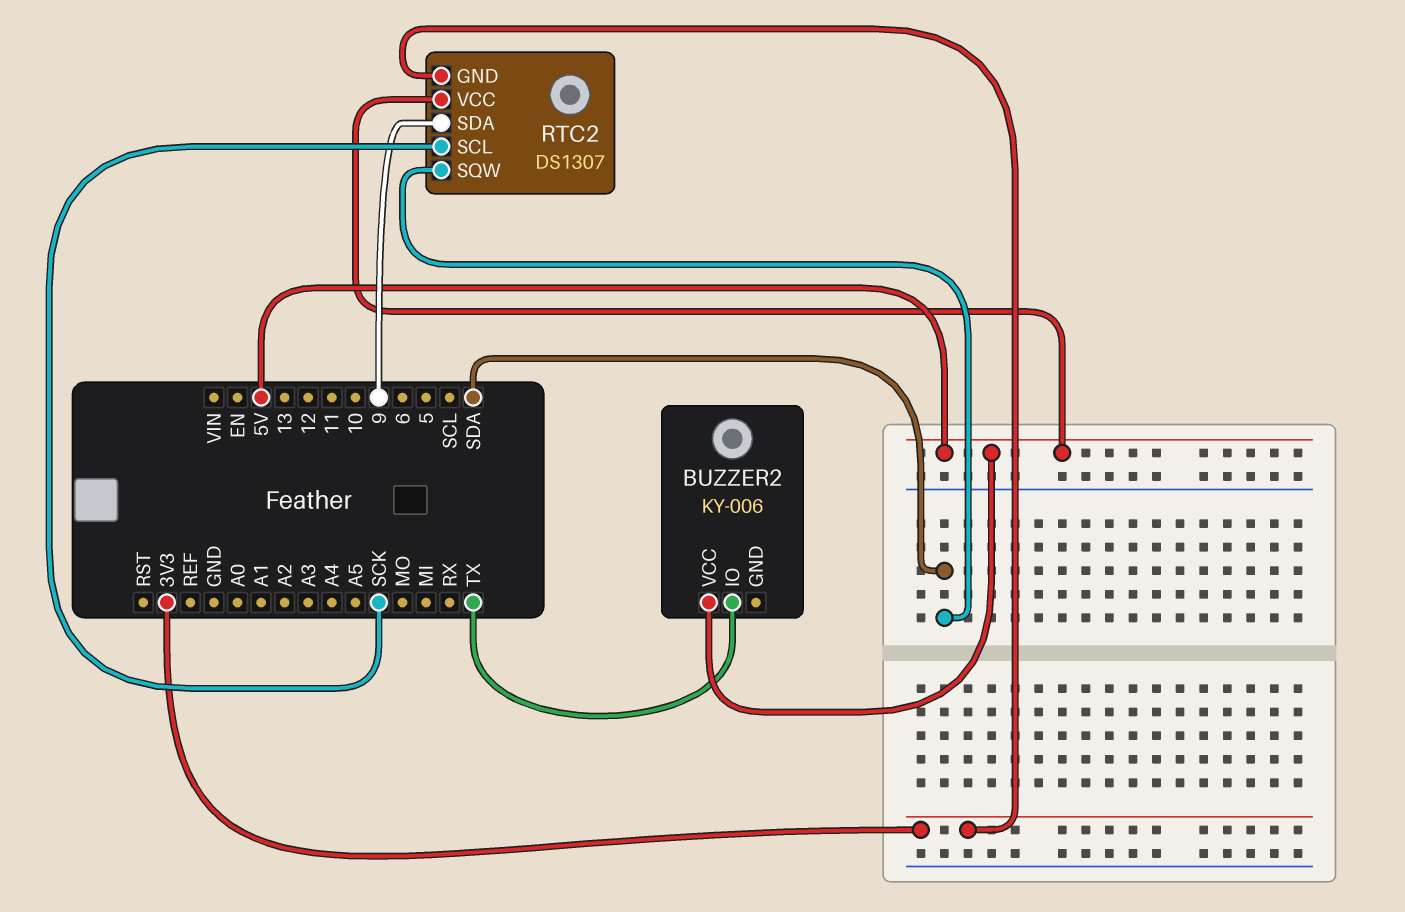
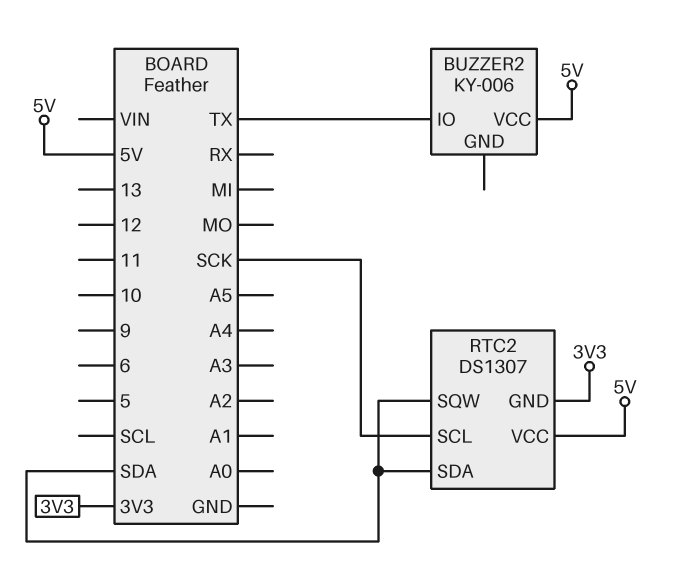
RTC2 pin SDA: 9 -> SDA

